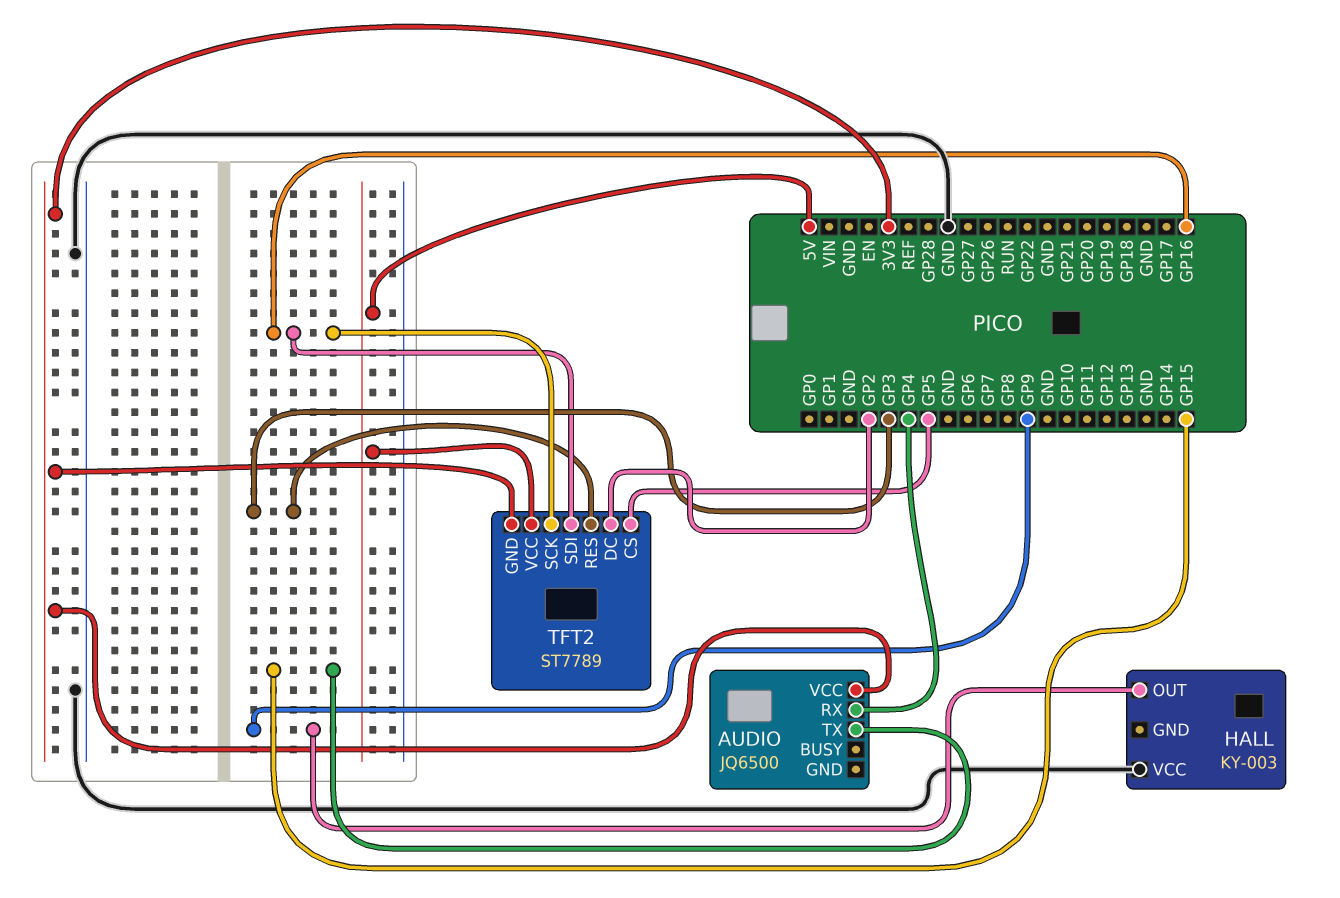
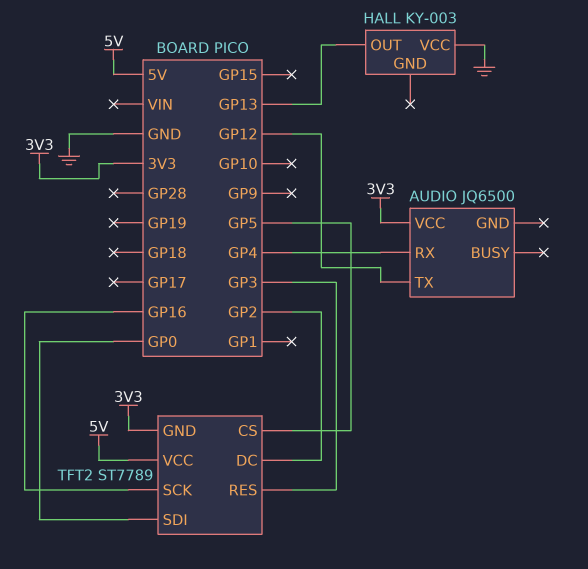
AUDIO pin TX: GP15 -> GP12
HALL pin OUT: GP9 -> GP13
TFT2 pin SDI: GP16 -> GP0

